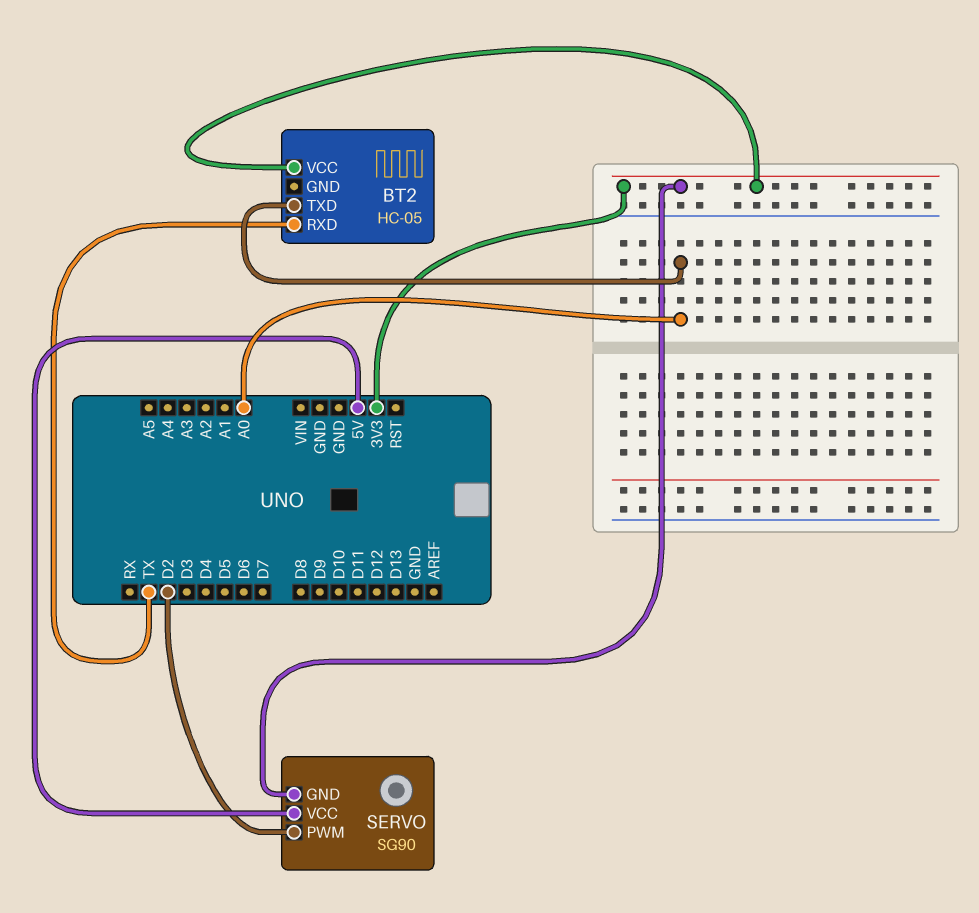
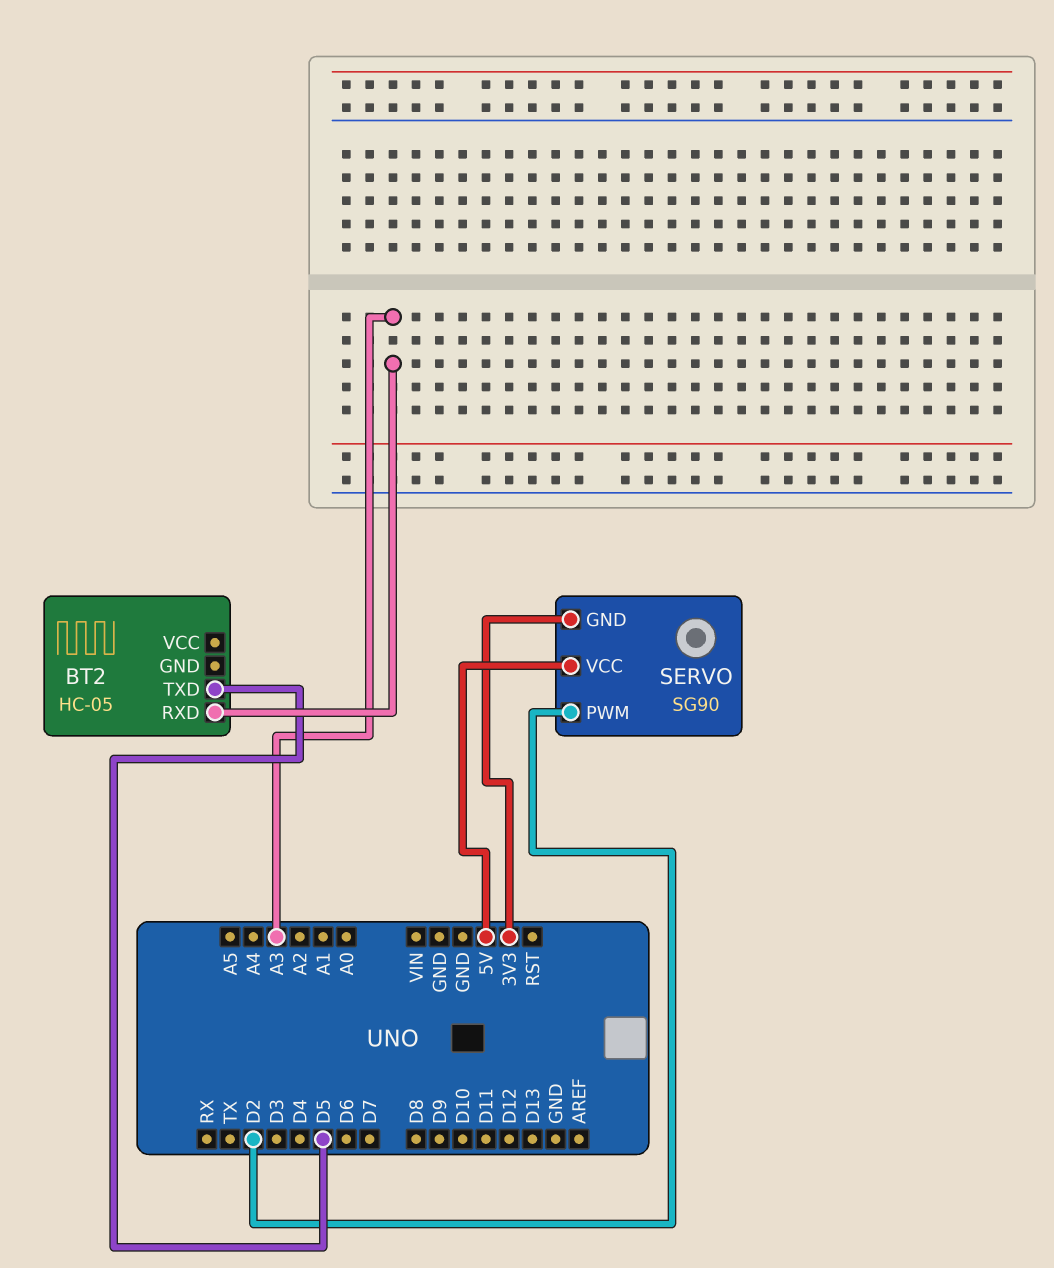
BT2 pin RXD: TX -> A3
BT2 pin TXD: A0 -> D5
BT2 pin VCC: 3V3 -> none

